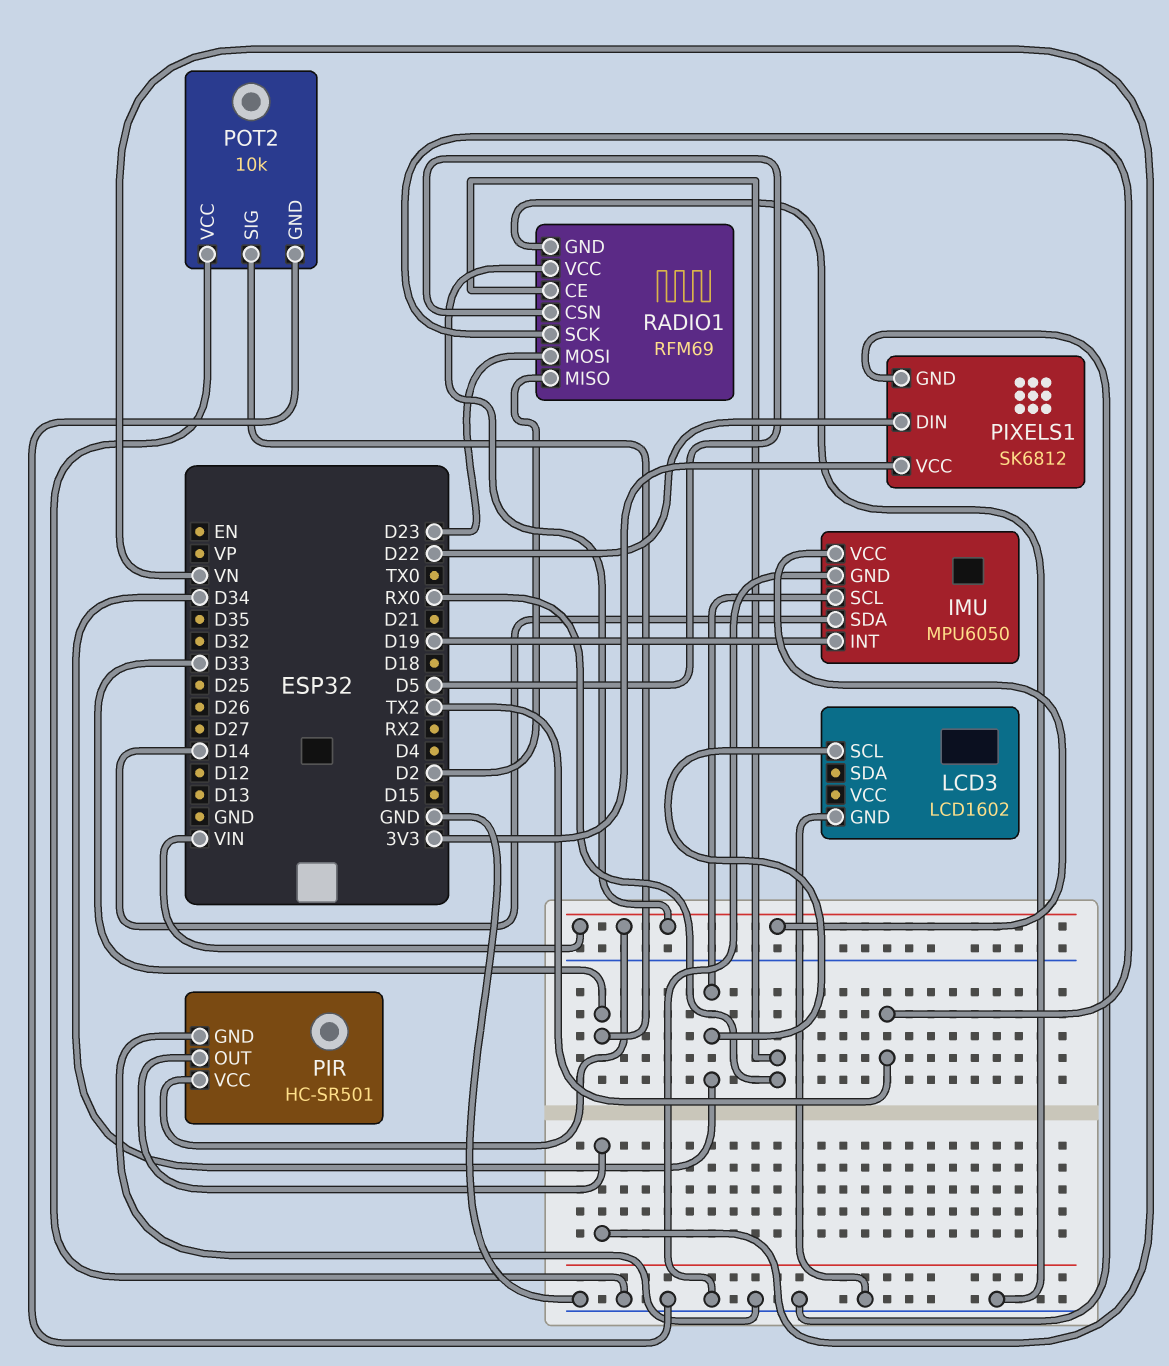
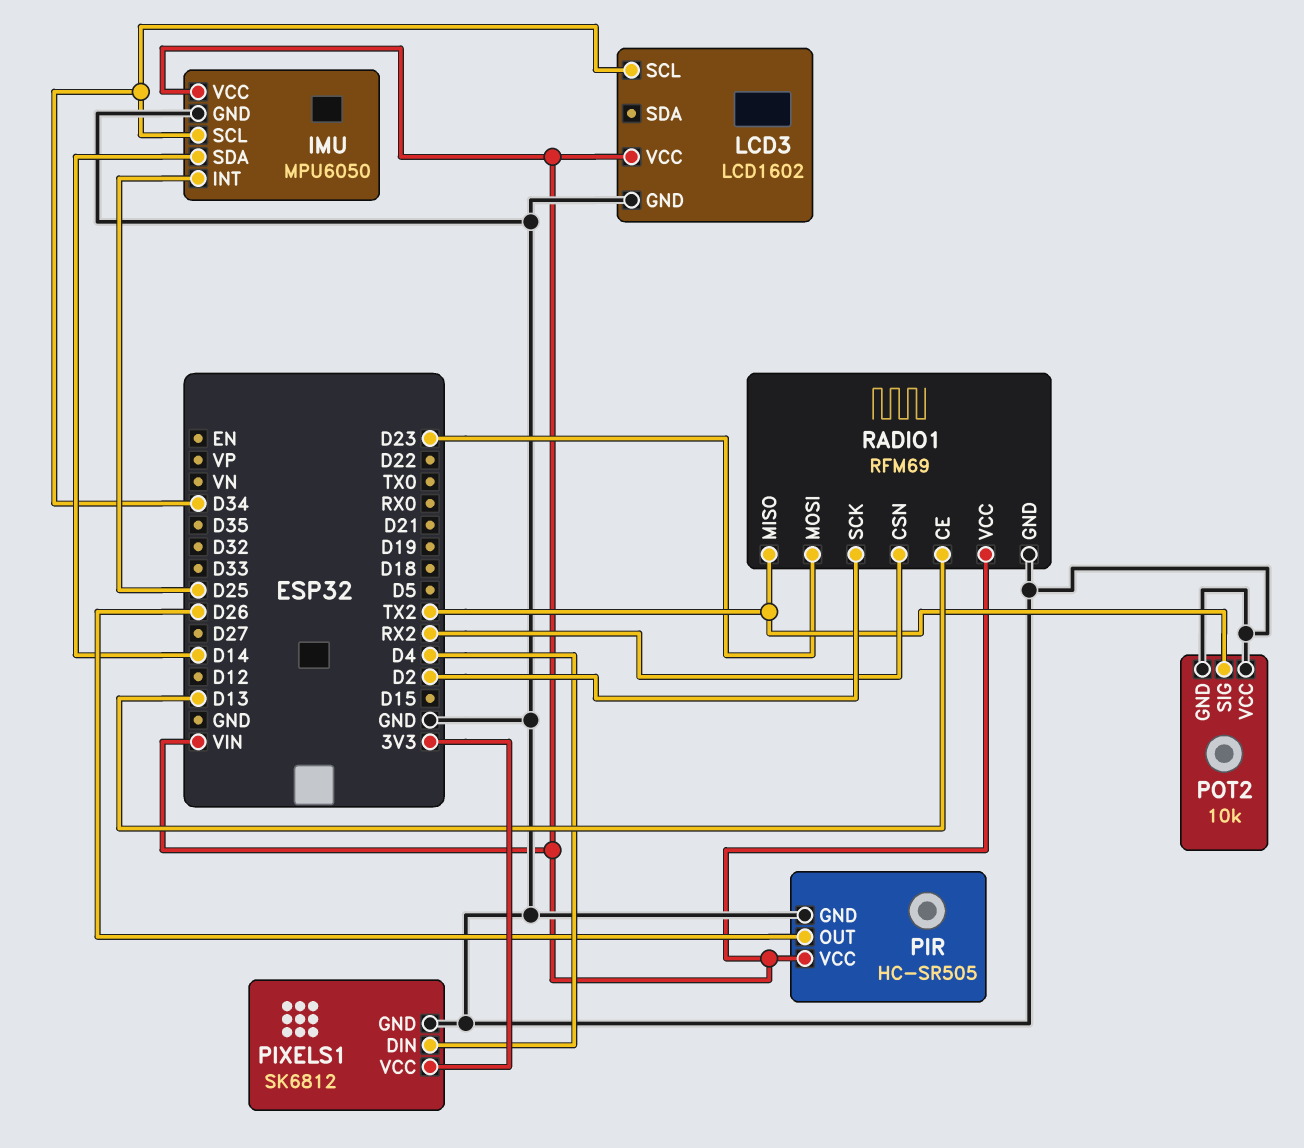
IMU pin INT: D19 -> D25
LCD3 pin VCC: none -> VIN
PIR: HC-SR501 -> HC-SR505
PIR pin OUT: VN -> D26
PIXELS1 pin DIN: D22 -> D4
POT2 pin SIG: D33 -> TX2
RADIO1 pin CE: RX0 -> D13
RADIO1 pin CSN: D5 -> RX2
RADIO1 pin MISO: D2 -> TX2
RADIO1 pin SCK: TX2 -> D2

